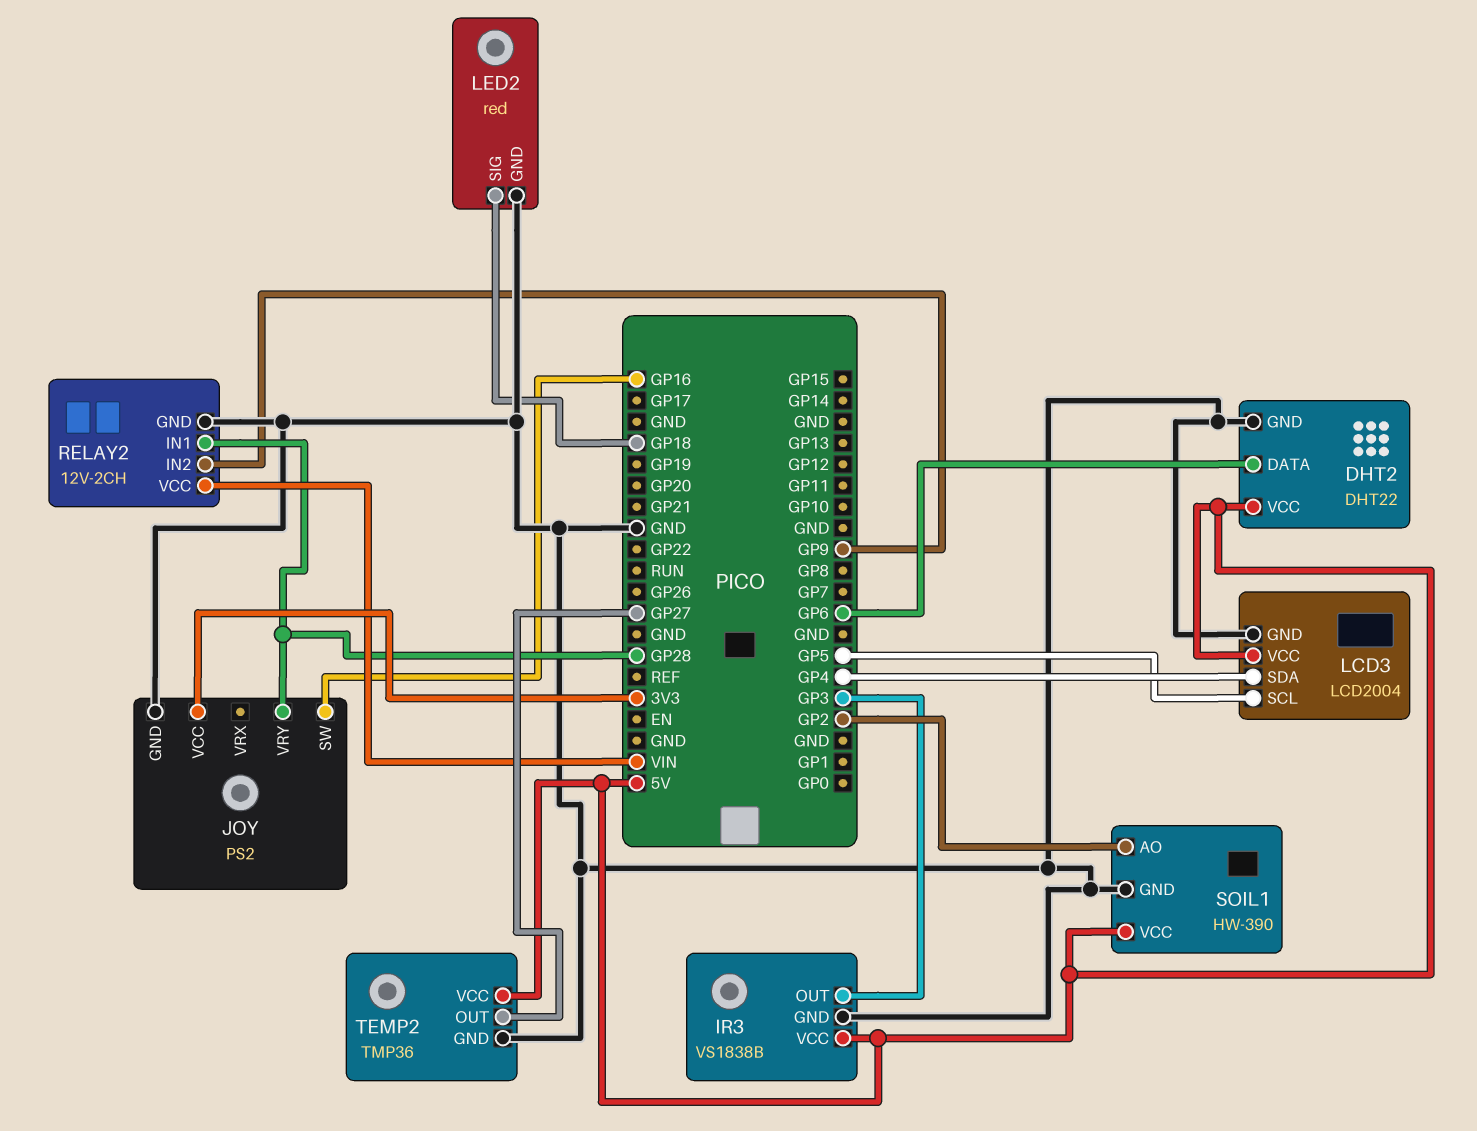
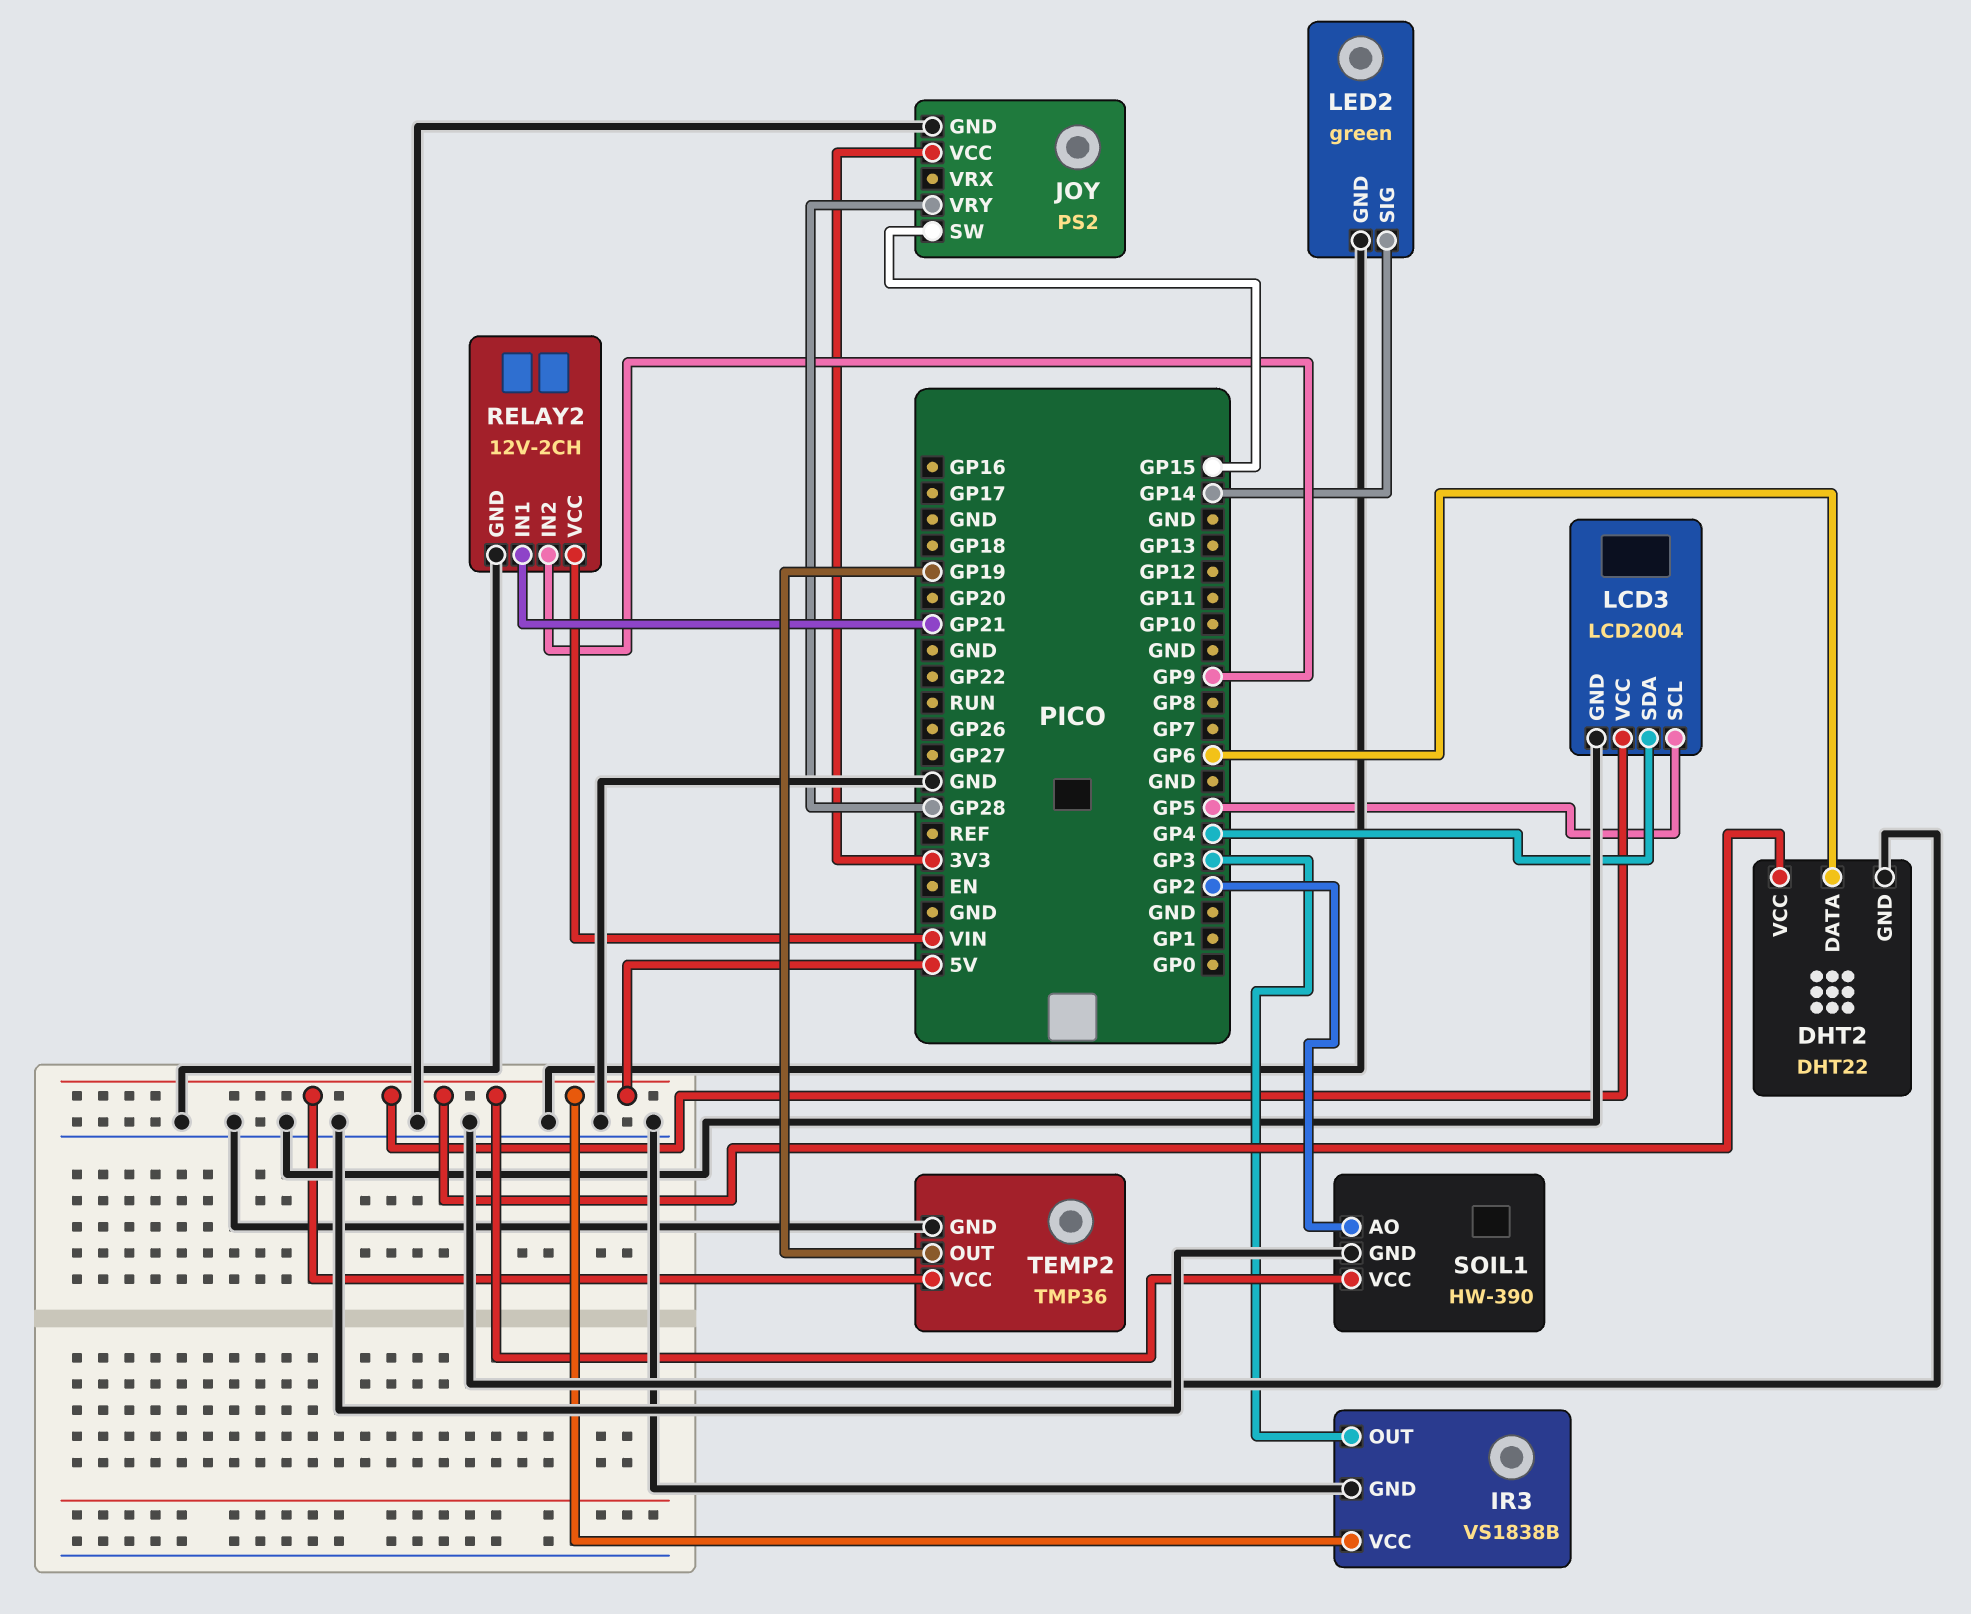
JOY pin SW: GP16 -> GP15
LED2: red -> green
LED2 pin SIG: GP18 -> GP14
RELAY2 pin IN1: GP28 -> GP21
TEMP2 pin OUT: GP27 -> GP19

